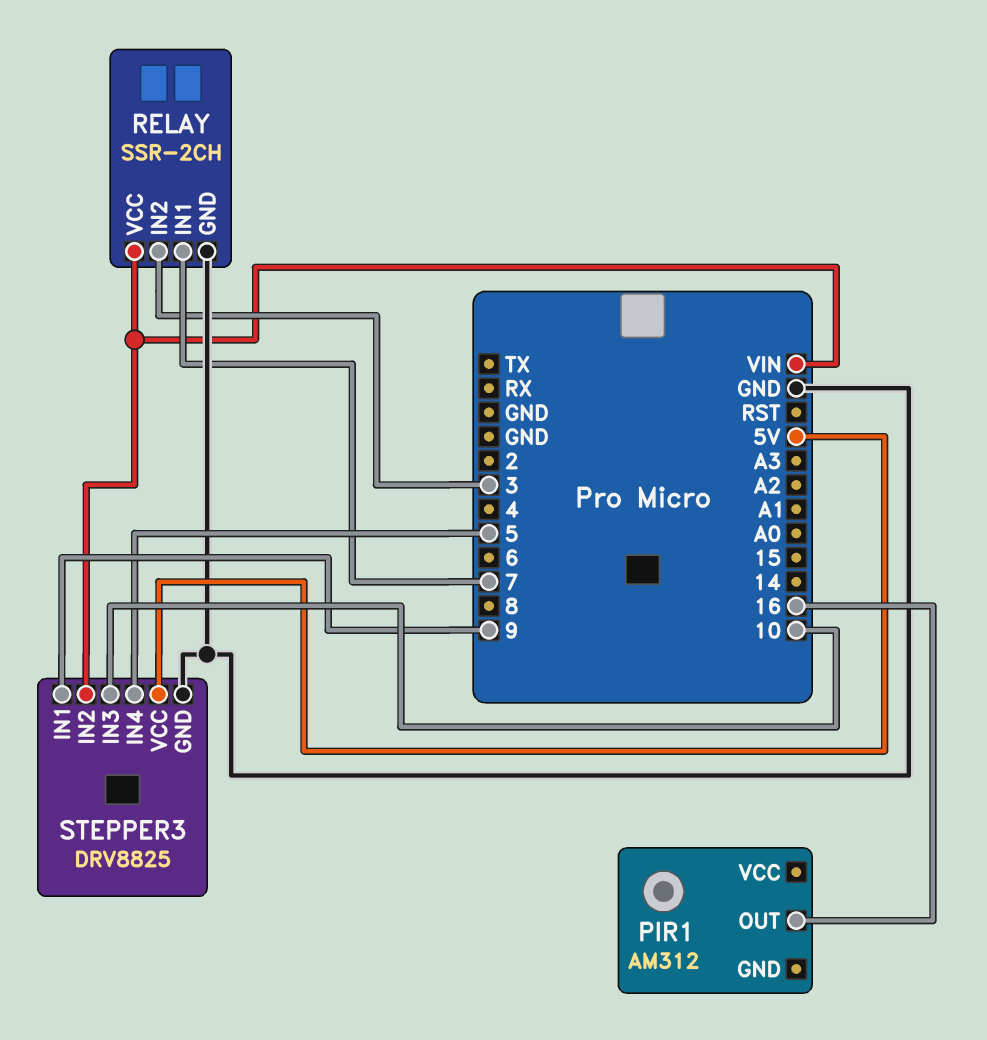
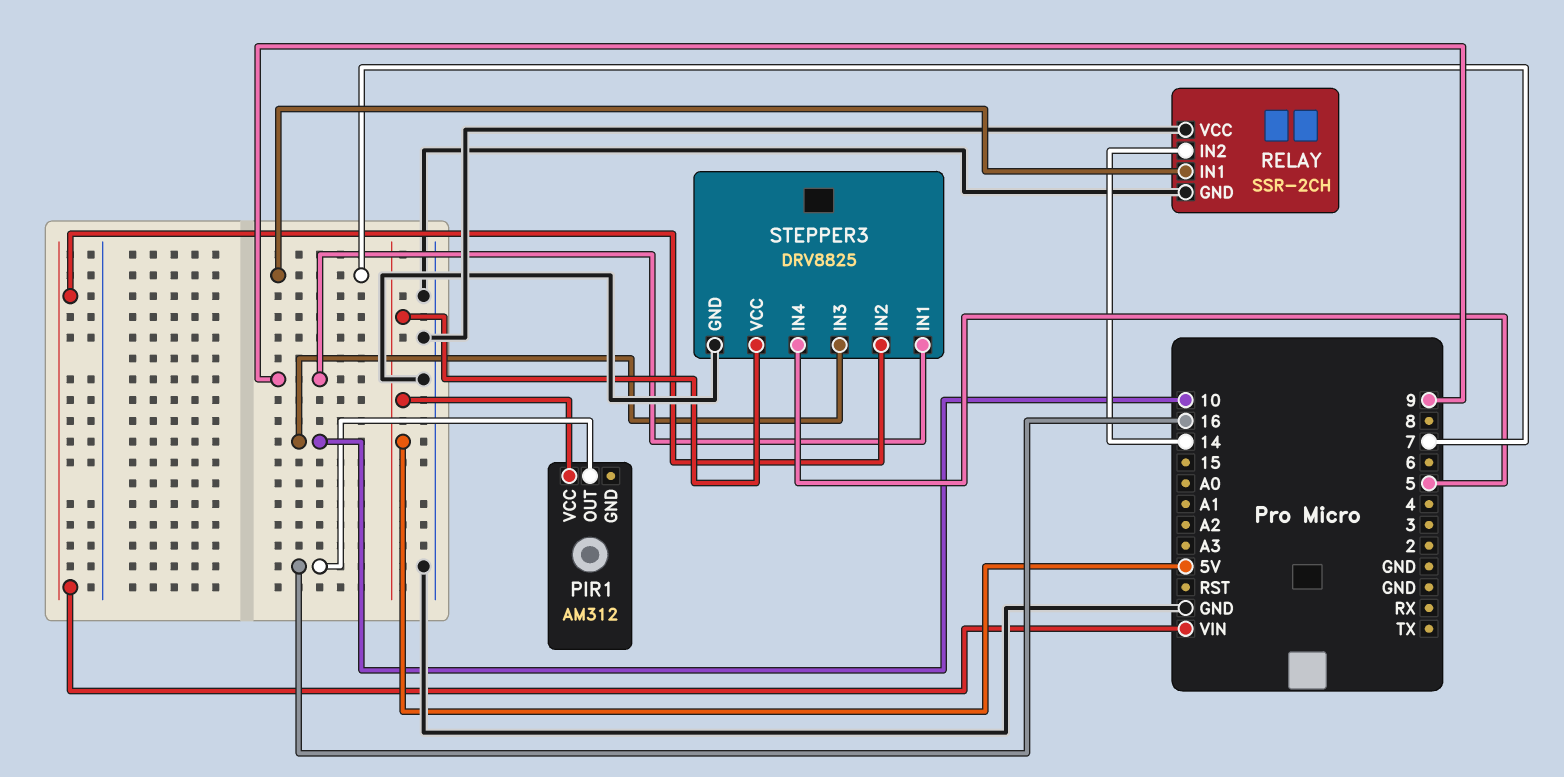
PIR1 pin VCC: none -> 5V
RELAY pin IN2: 3 -> 14
RELAY pin VCC: VIN -> GND

